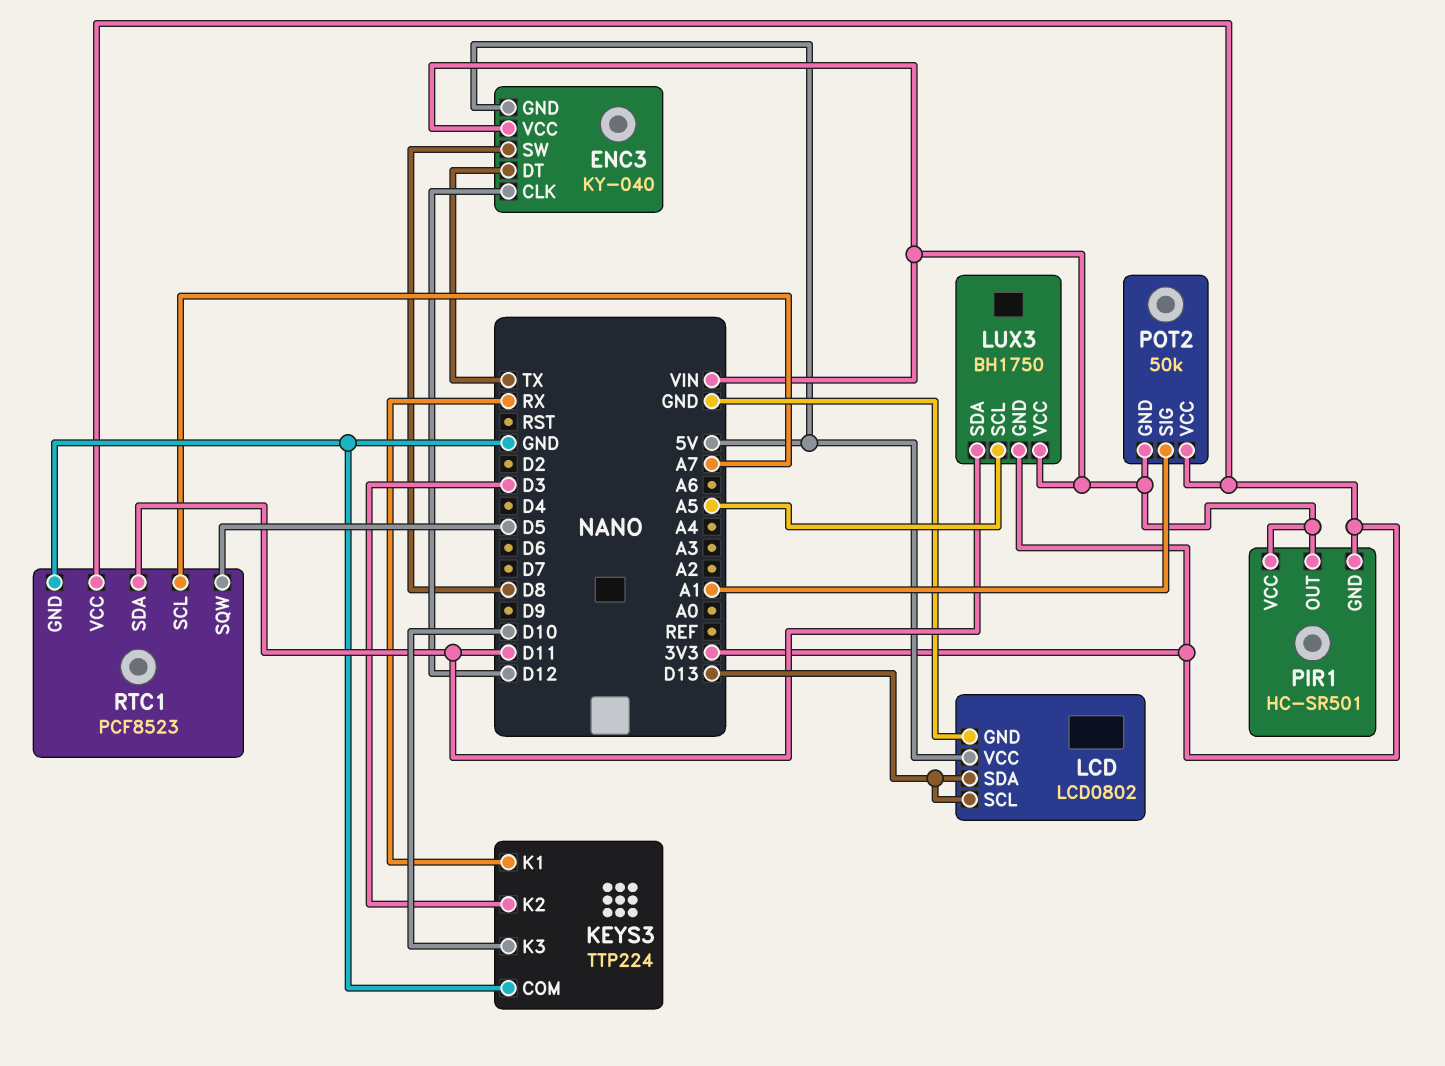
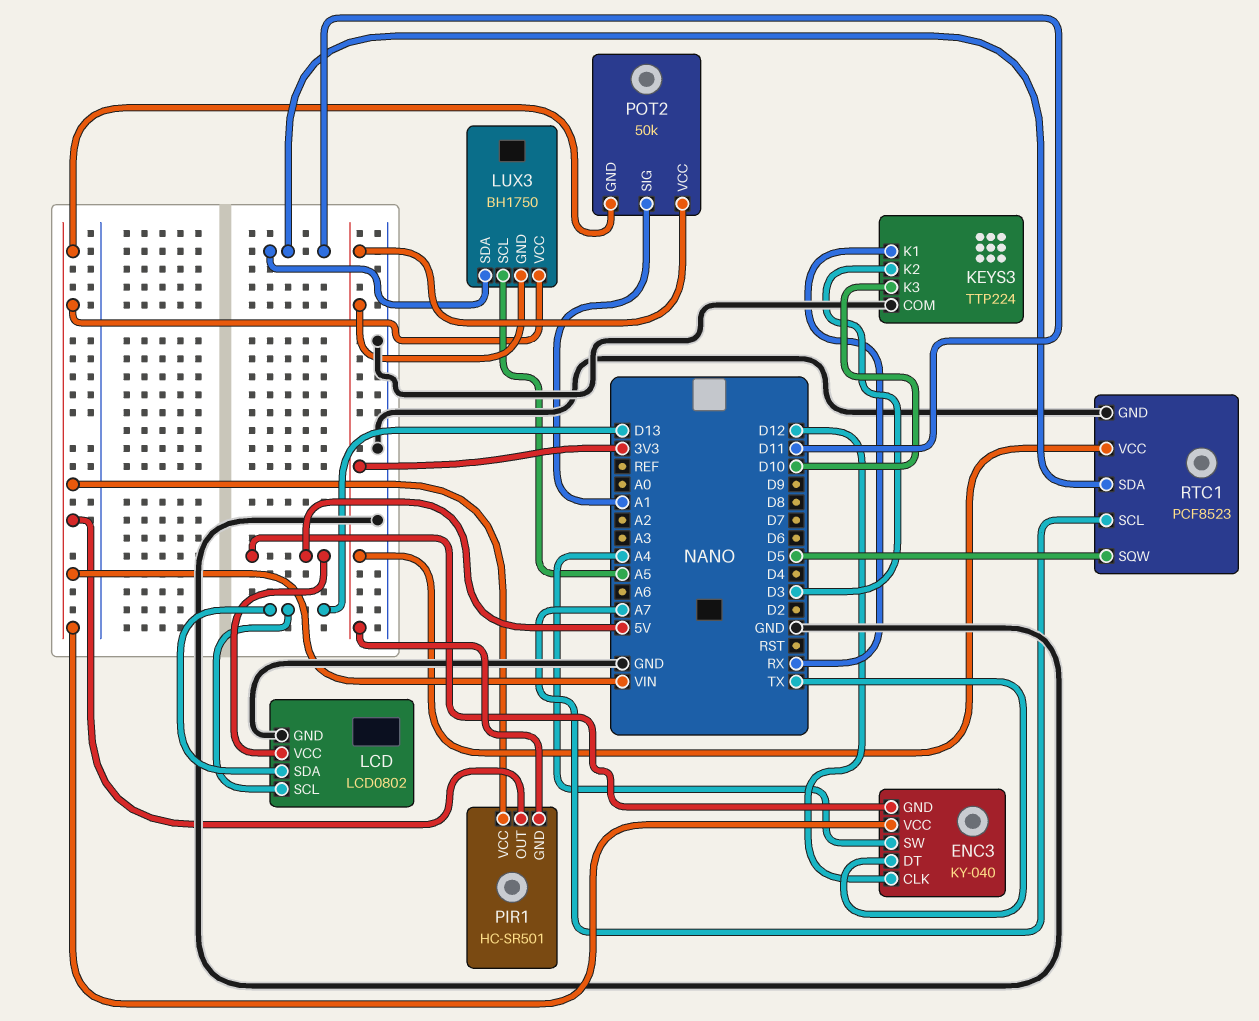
ENC3 pin SW: D8 -> A4

